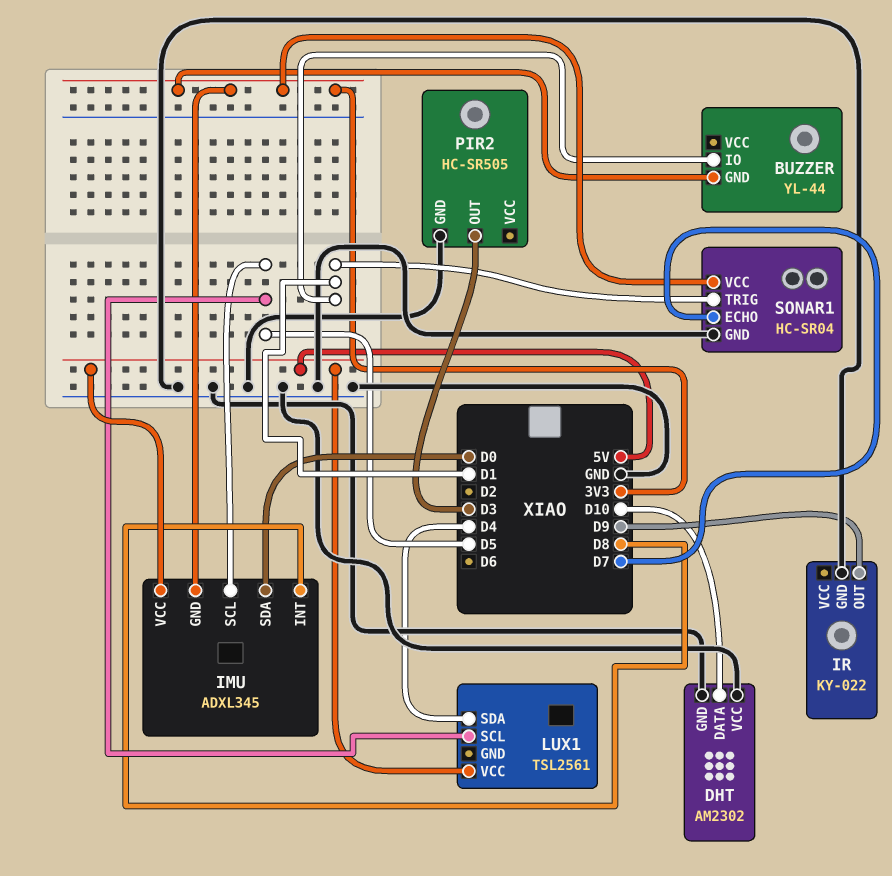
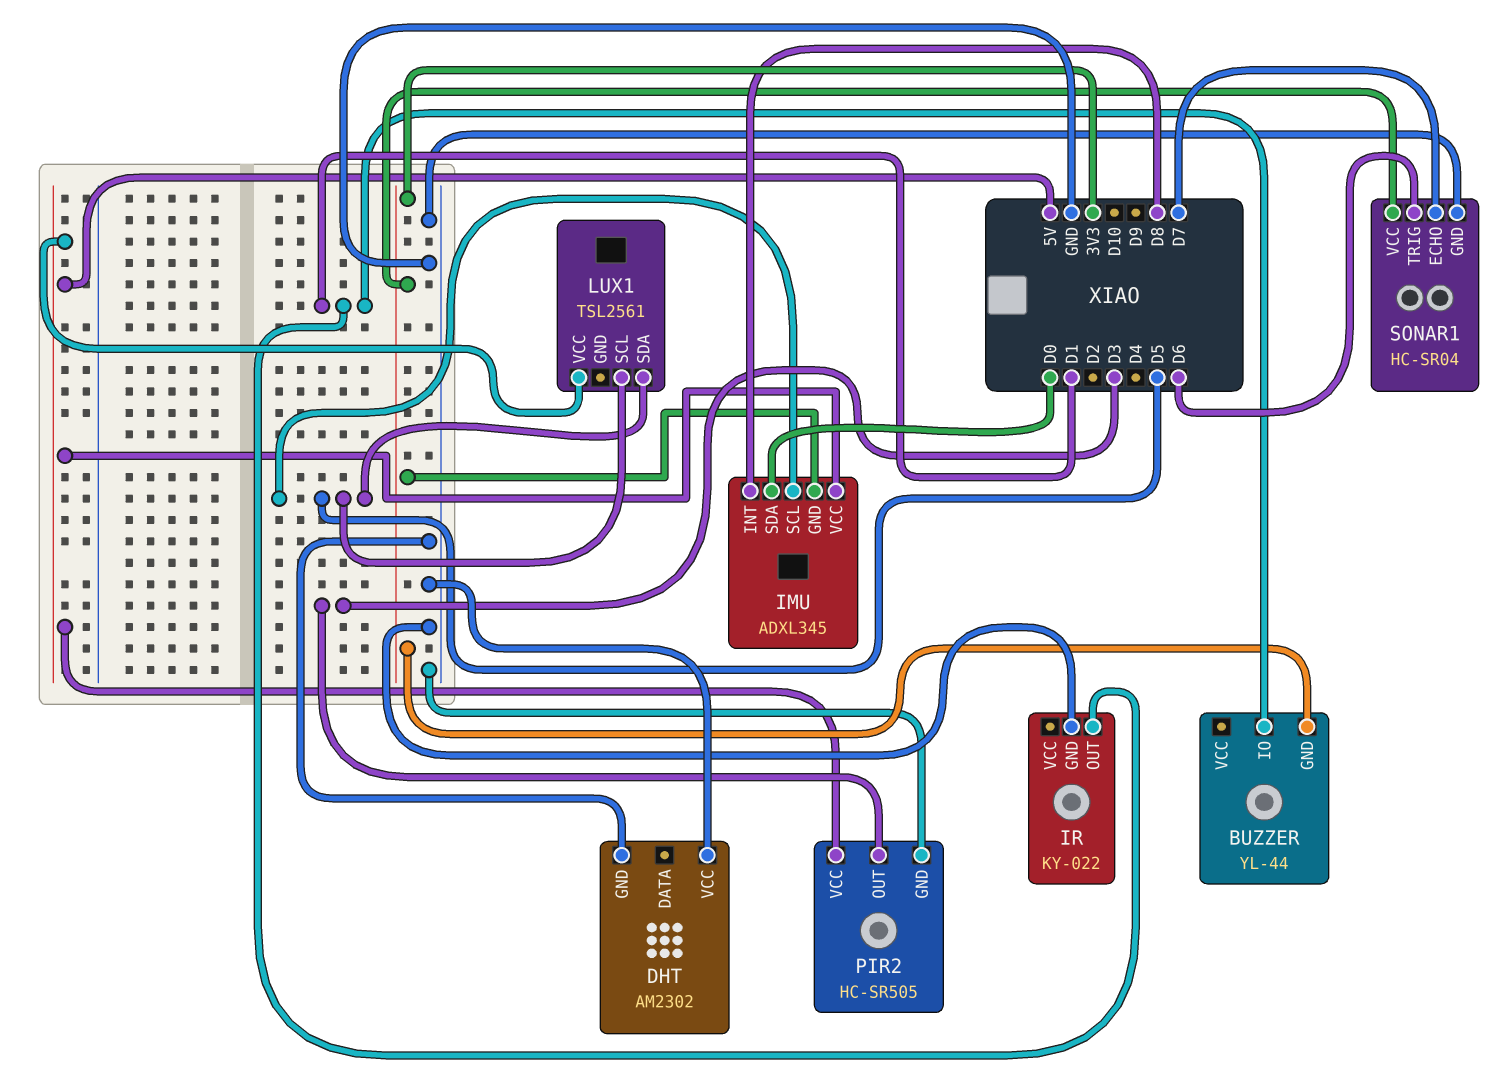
DHT pin DATA: D10 -> none
IR pin OUT: D9 -> D1
LUX1 pin SDA: D4 -> D5
PIR2 pin VCC: none -> 5V
SONAR1 pin TRIG: D1 -> D6

